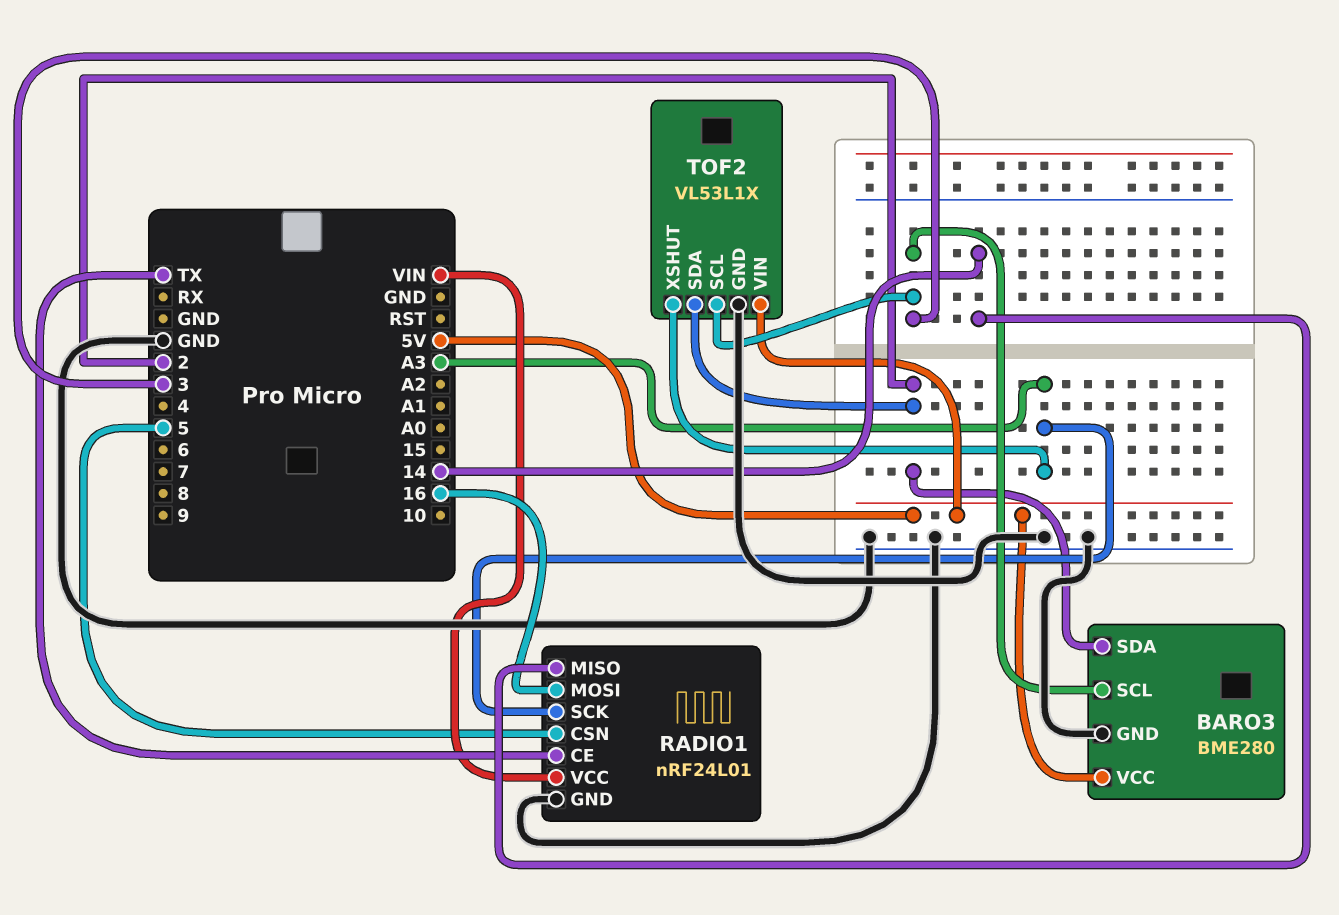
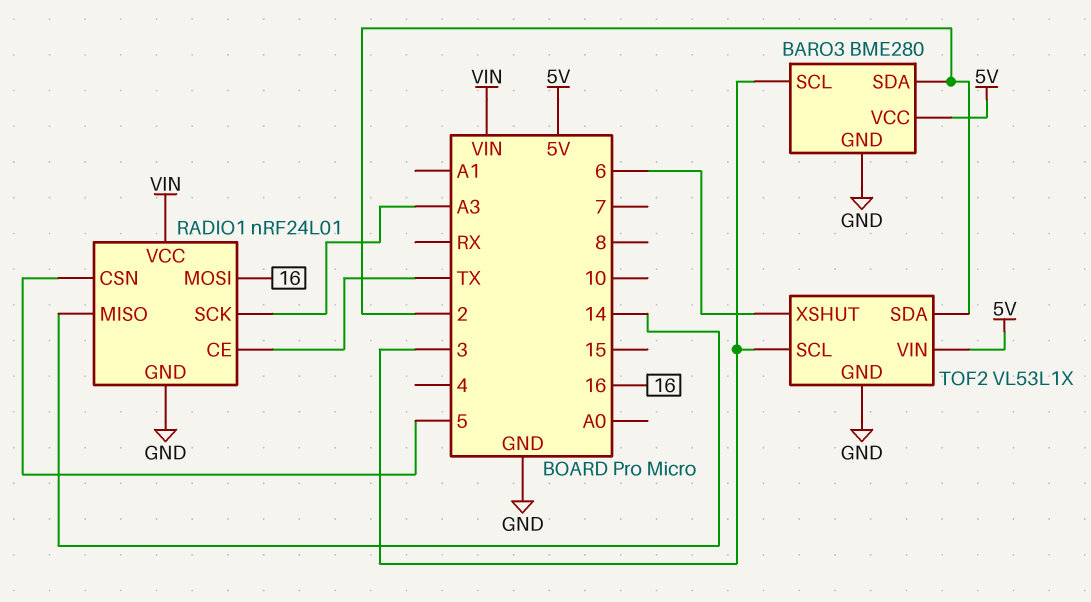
TOF2 pin XSHUT: A3 -> 6

